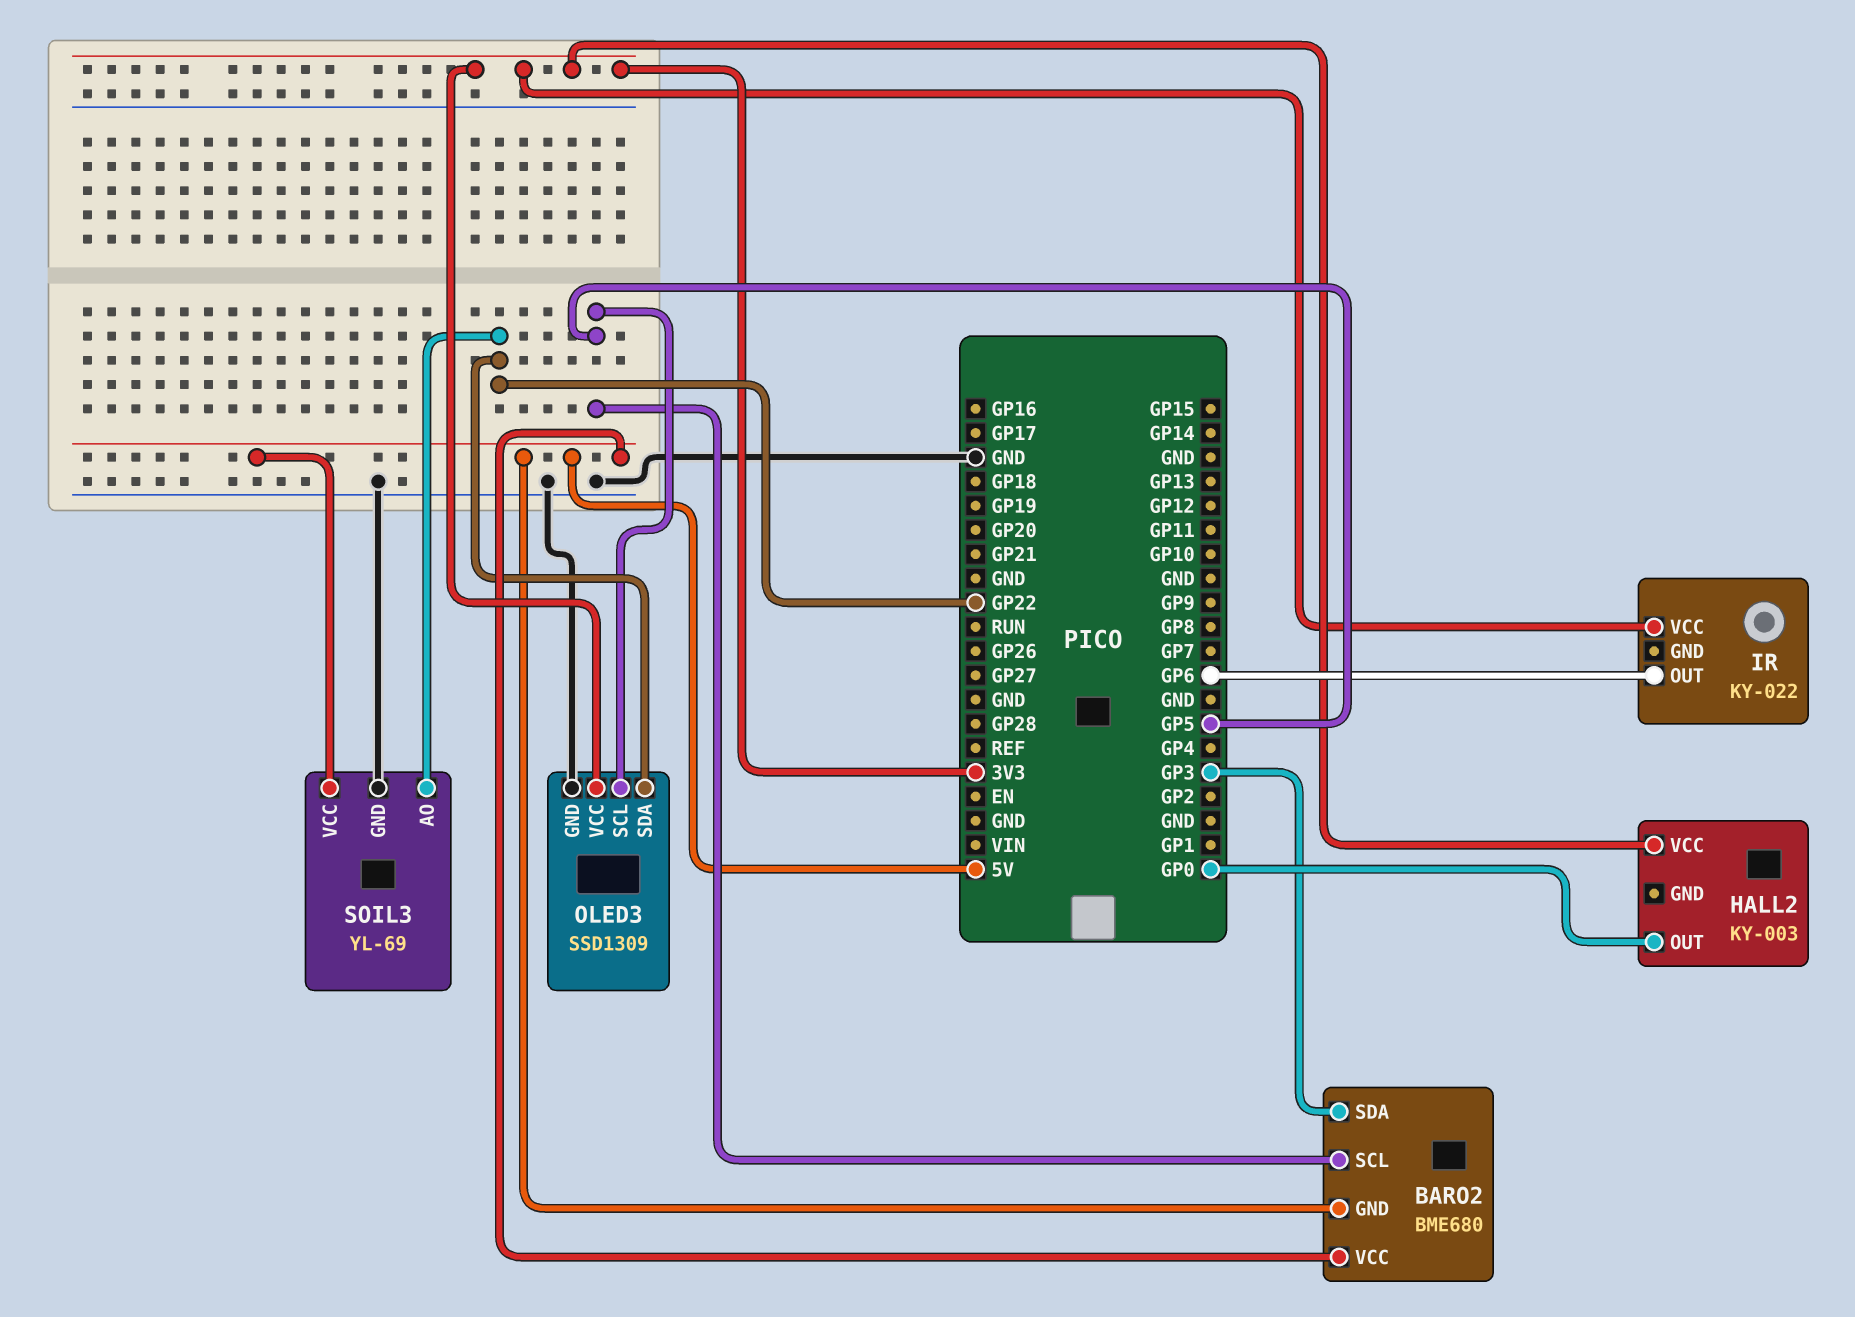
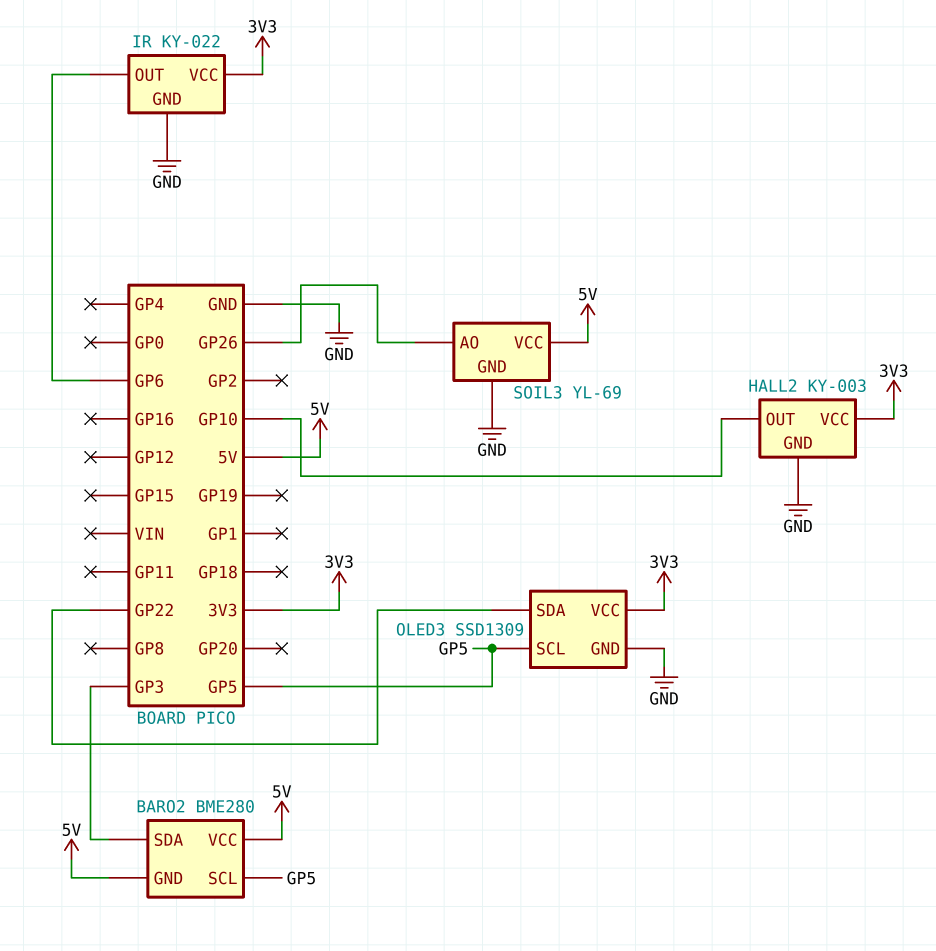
BARO2: BME680 -> BME280
HALL2 pin GND: none -> GND
HALL2 pin OUT: GP0 -> GP10
IR pin GND: none -> GND
SOIL3 pin AO: GP22 -> GP26

